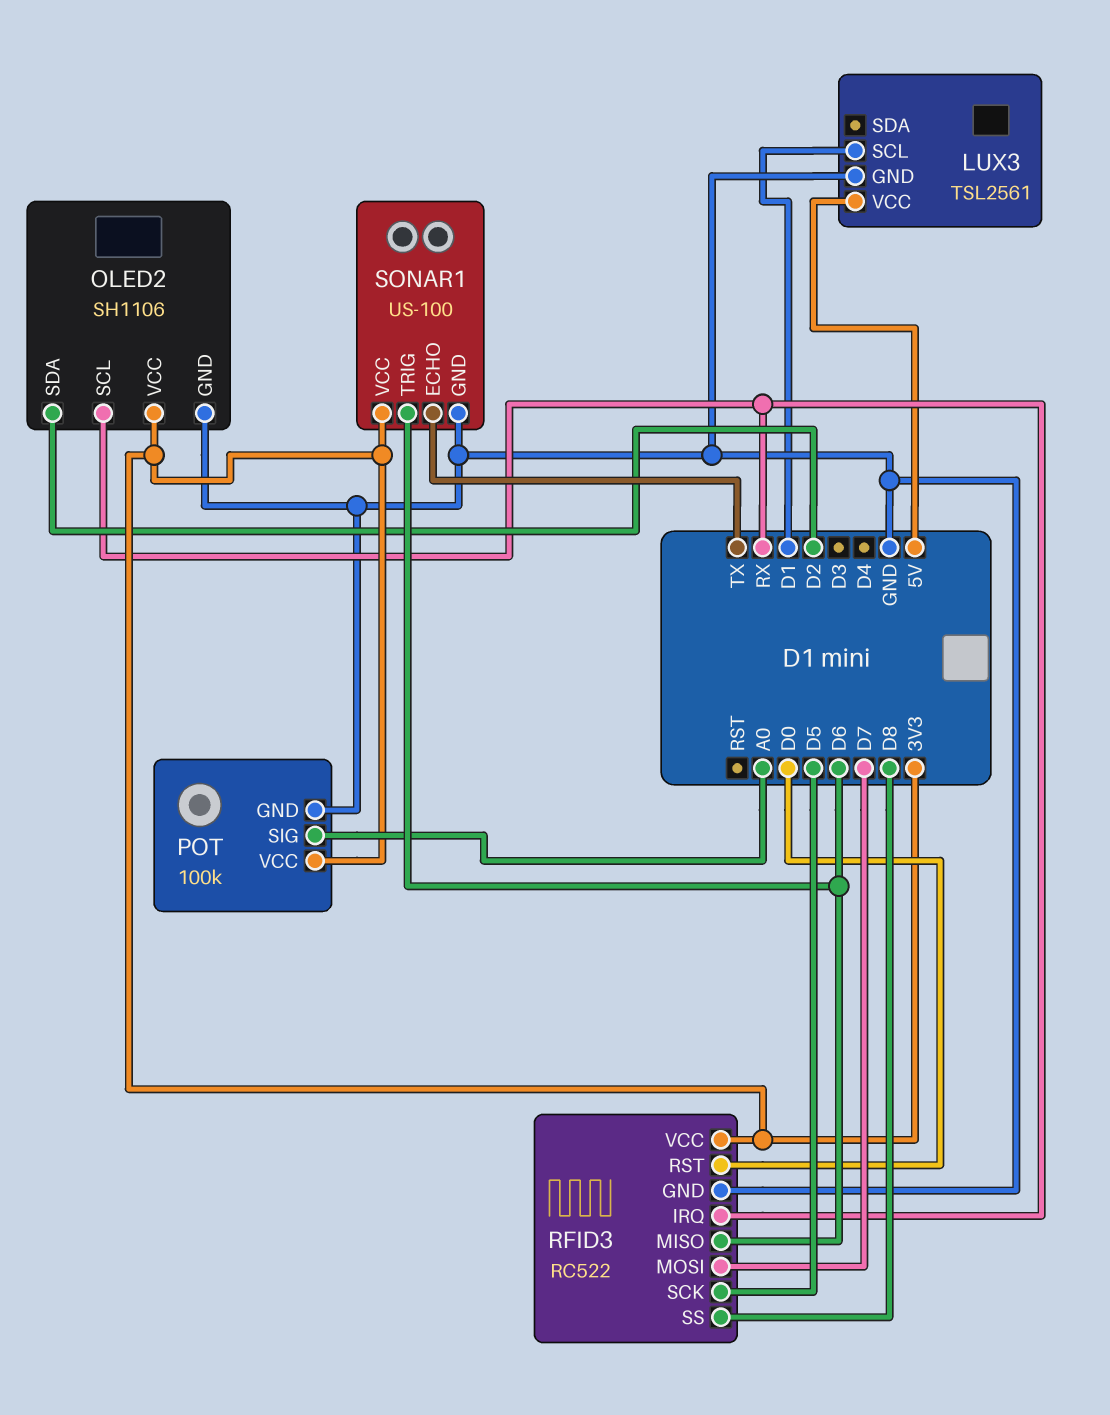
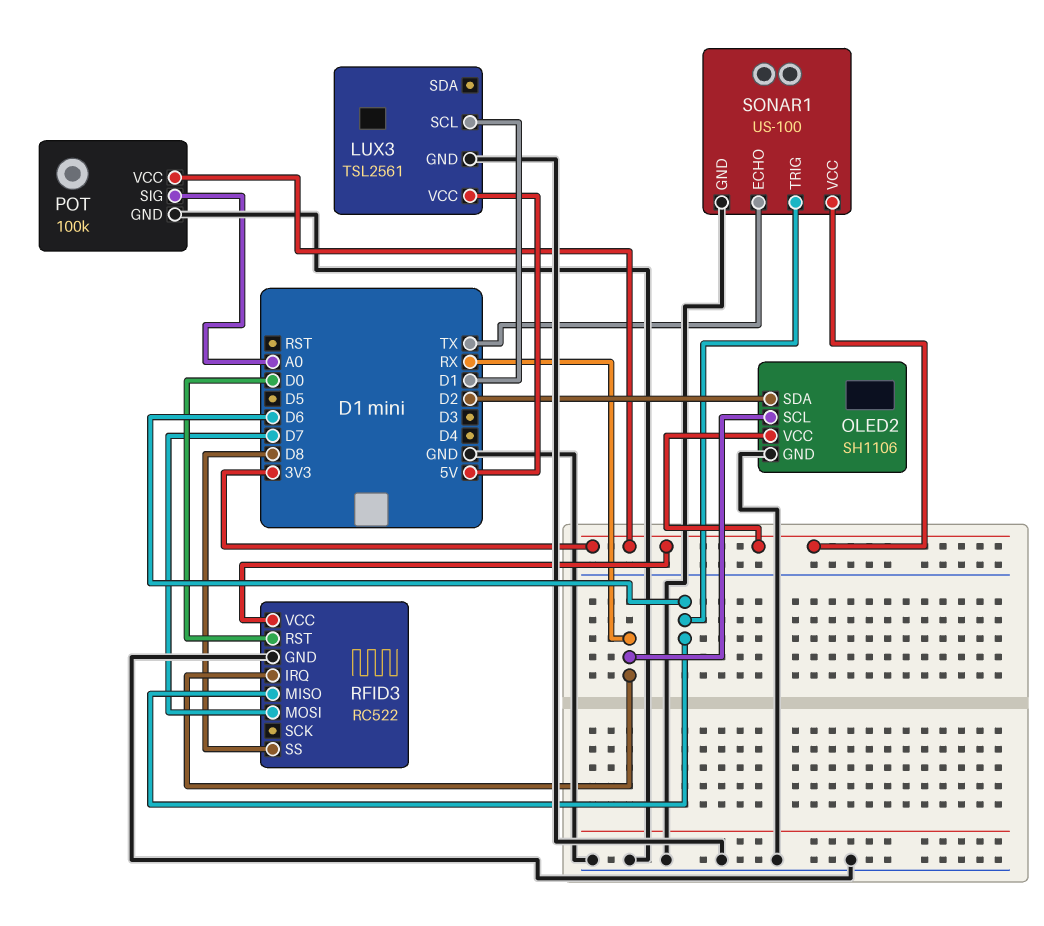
RFID3 pin SCK: D5 -> none

